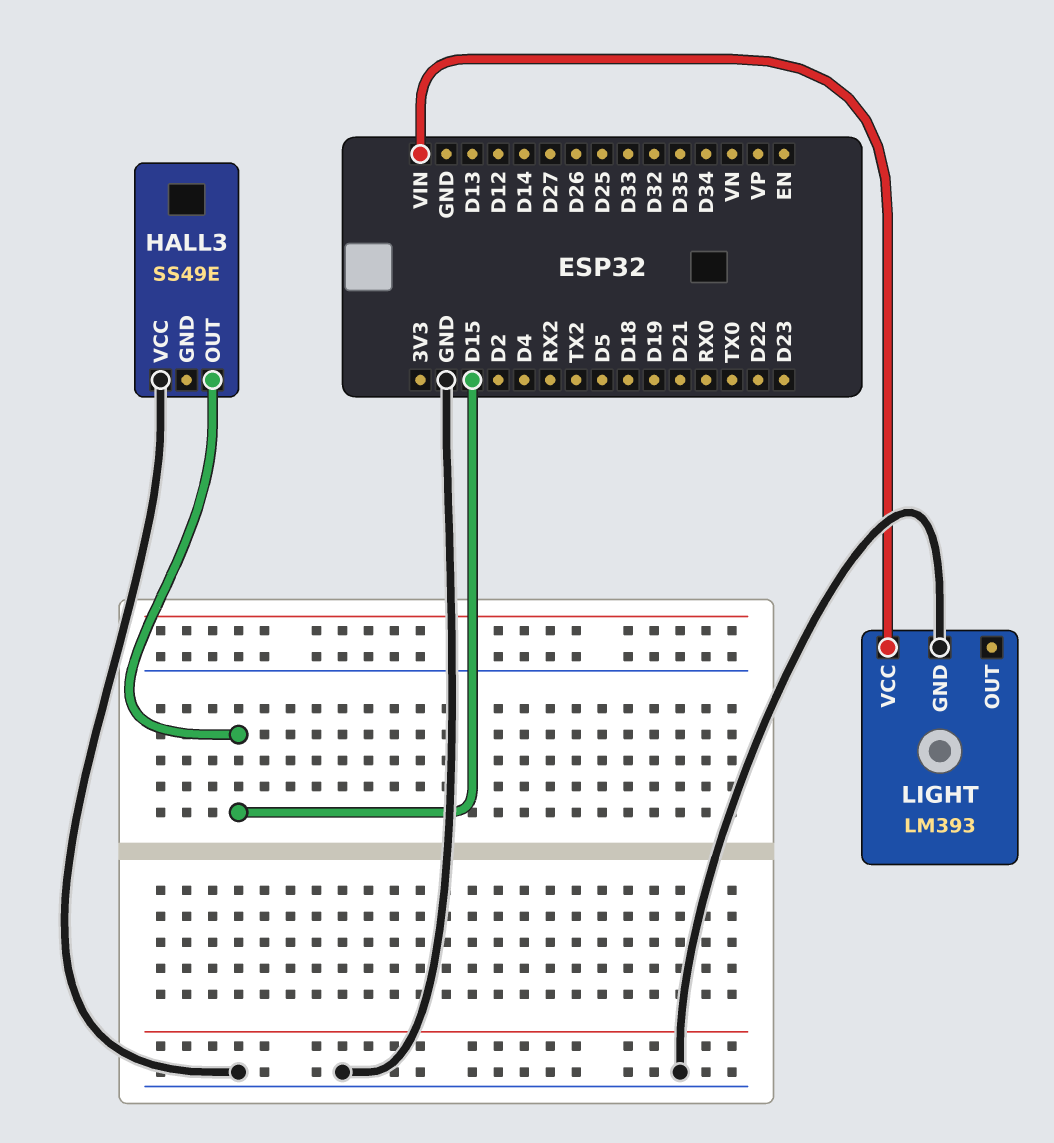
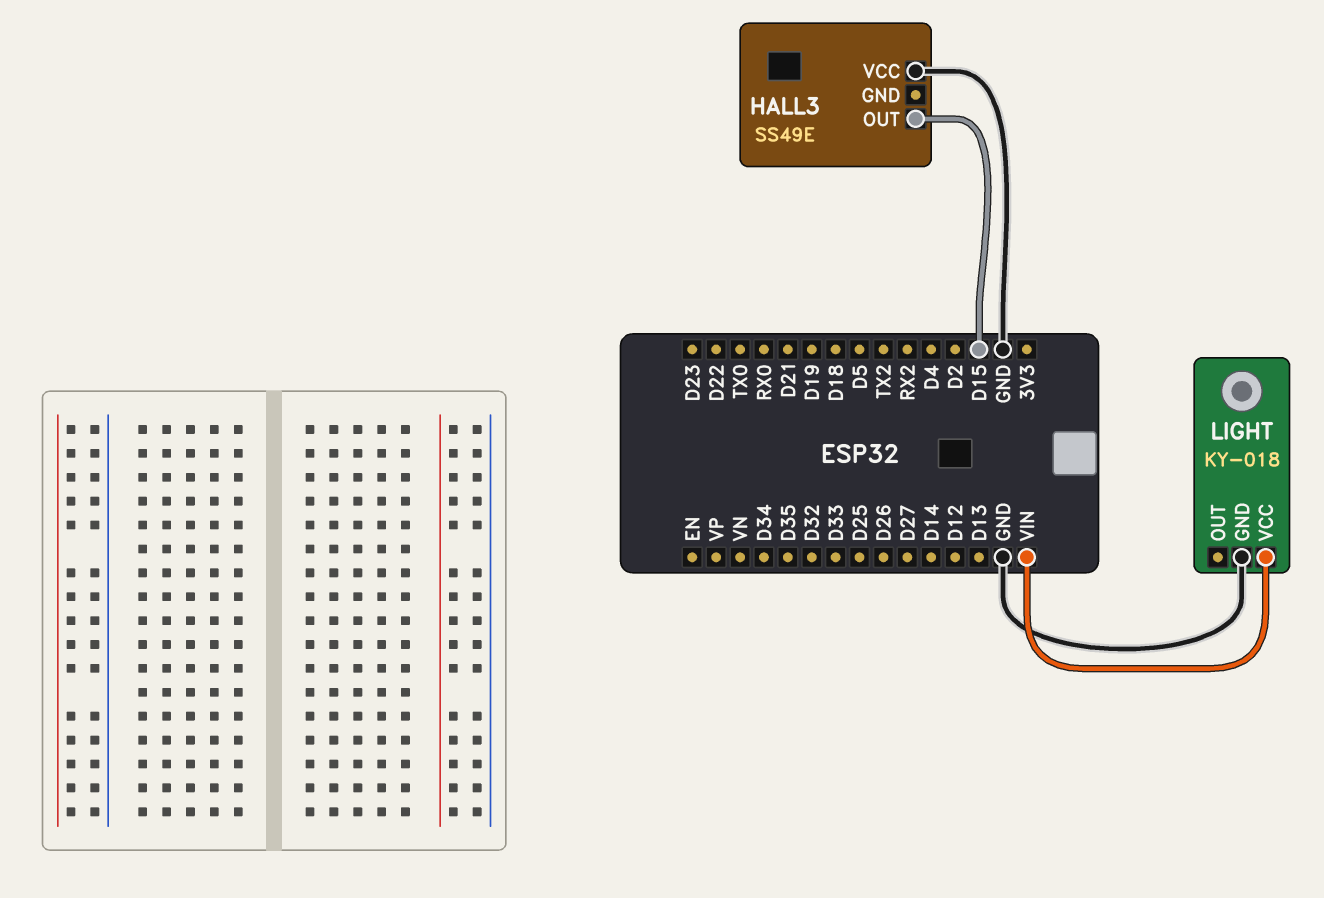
LIGHT: LM393 -> KY-018

